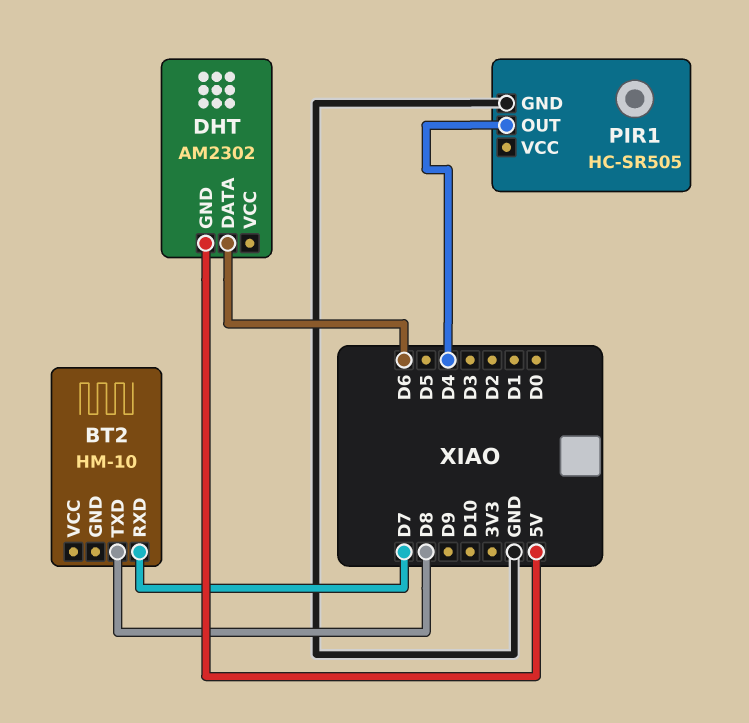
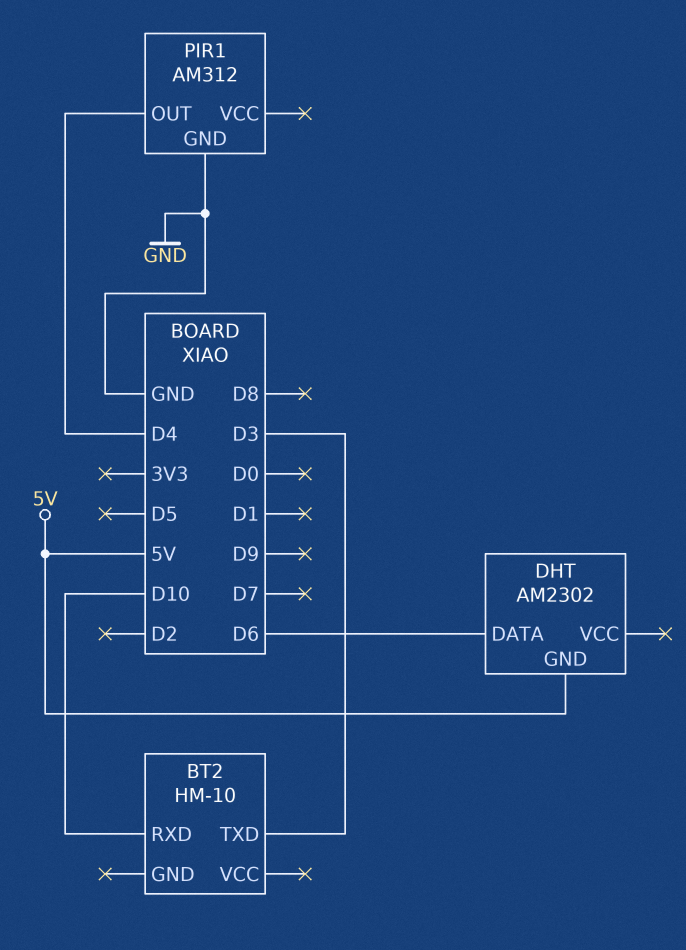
BT2 pin RXD: D7 -> D10
BT2 pin TXD: D8 -> D3
PIR1: HC-SR505 -> AM312

